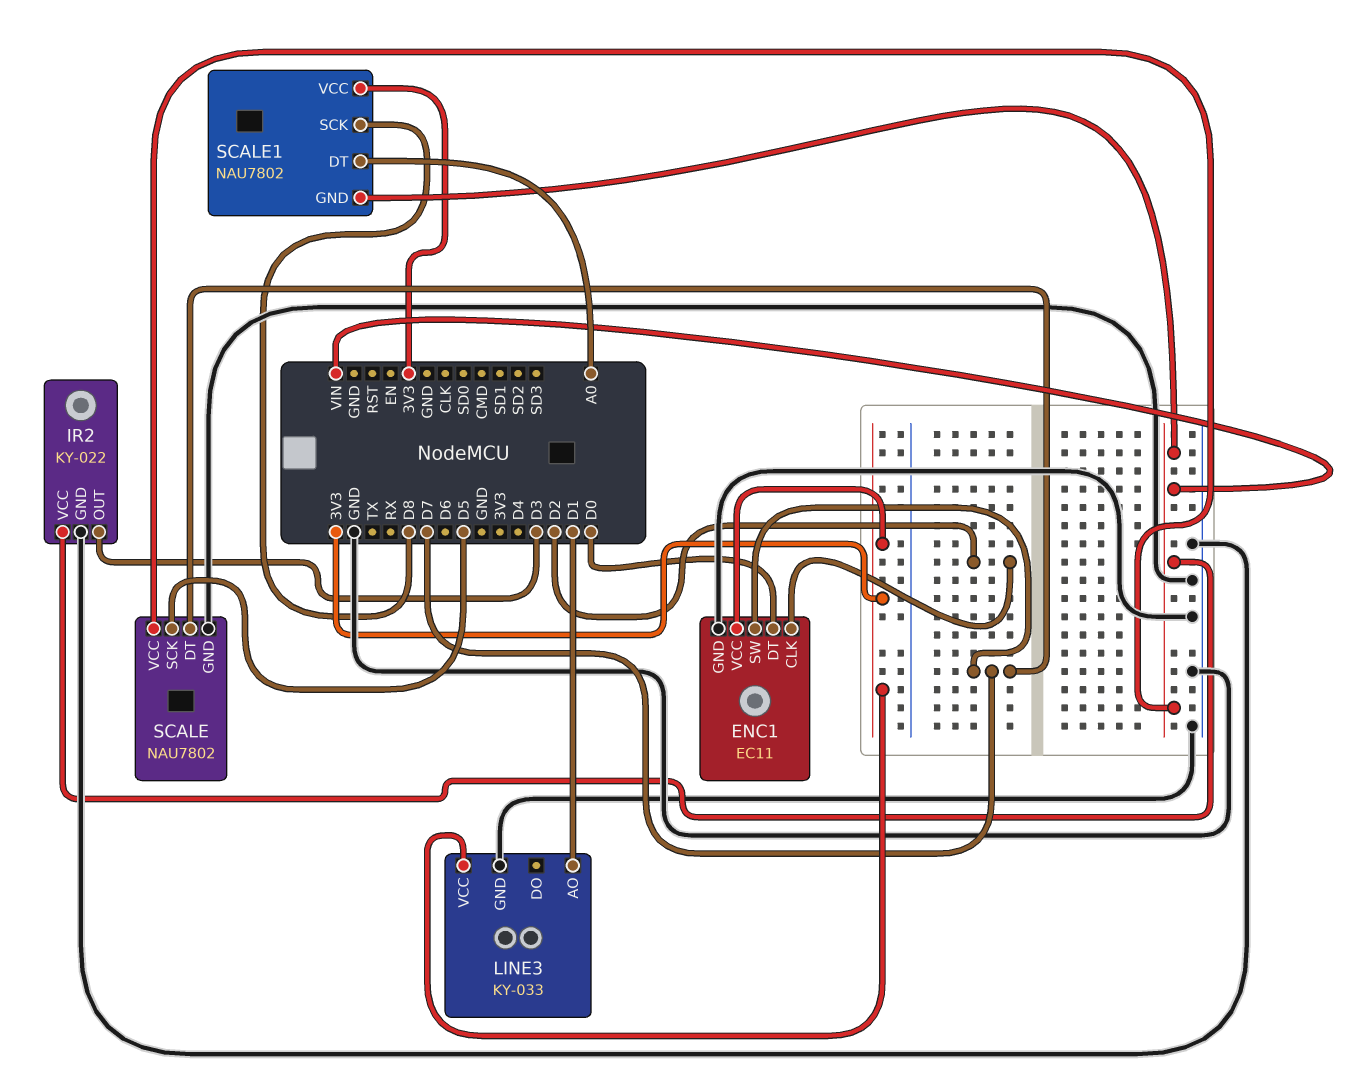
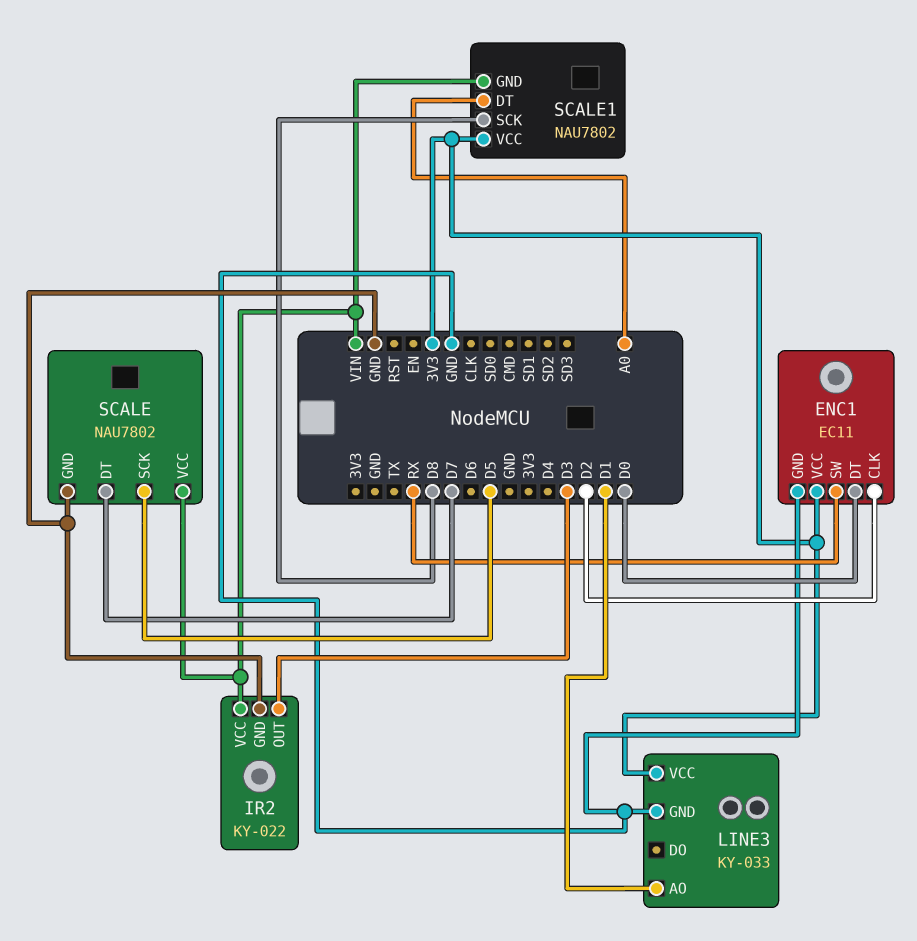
ENC1 pin SW: D7 -> RX

